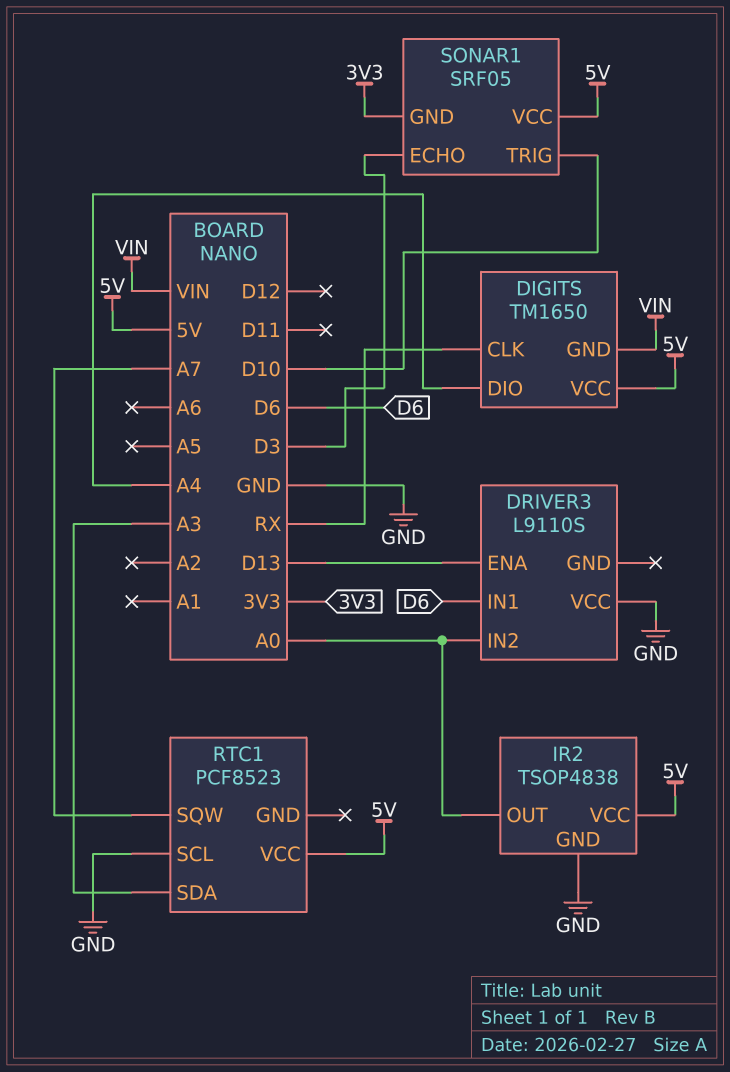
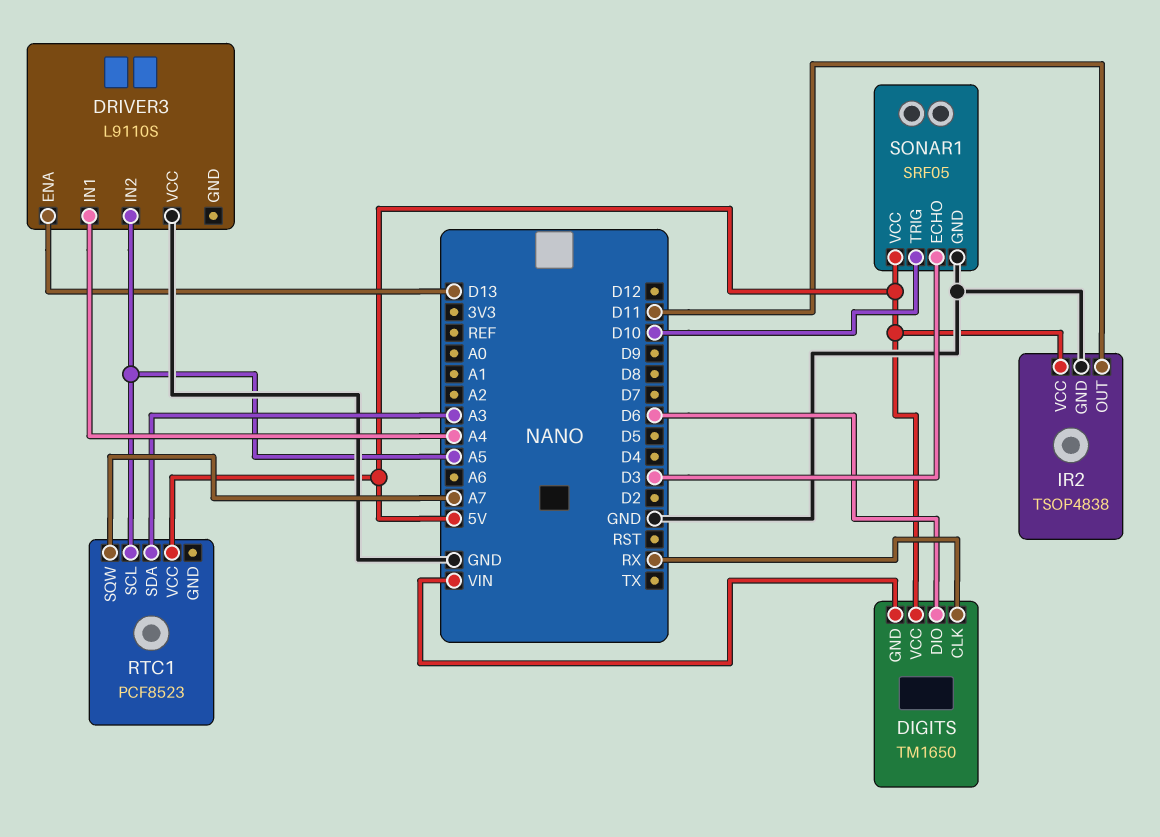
DIGITS pin DIO: A4 -> D6
DRIVER3 pin IN1: D6 -> A4
DRIVER3 pin IN2: A0 -> A5
IR2 pin OUT: A0 -> D11
RTC1 pin SCL: GND -> A5
SONAR1 pin GND: 3V3 -> GND

